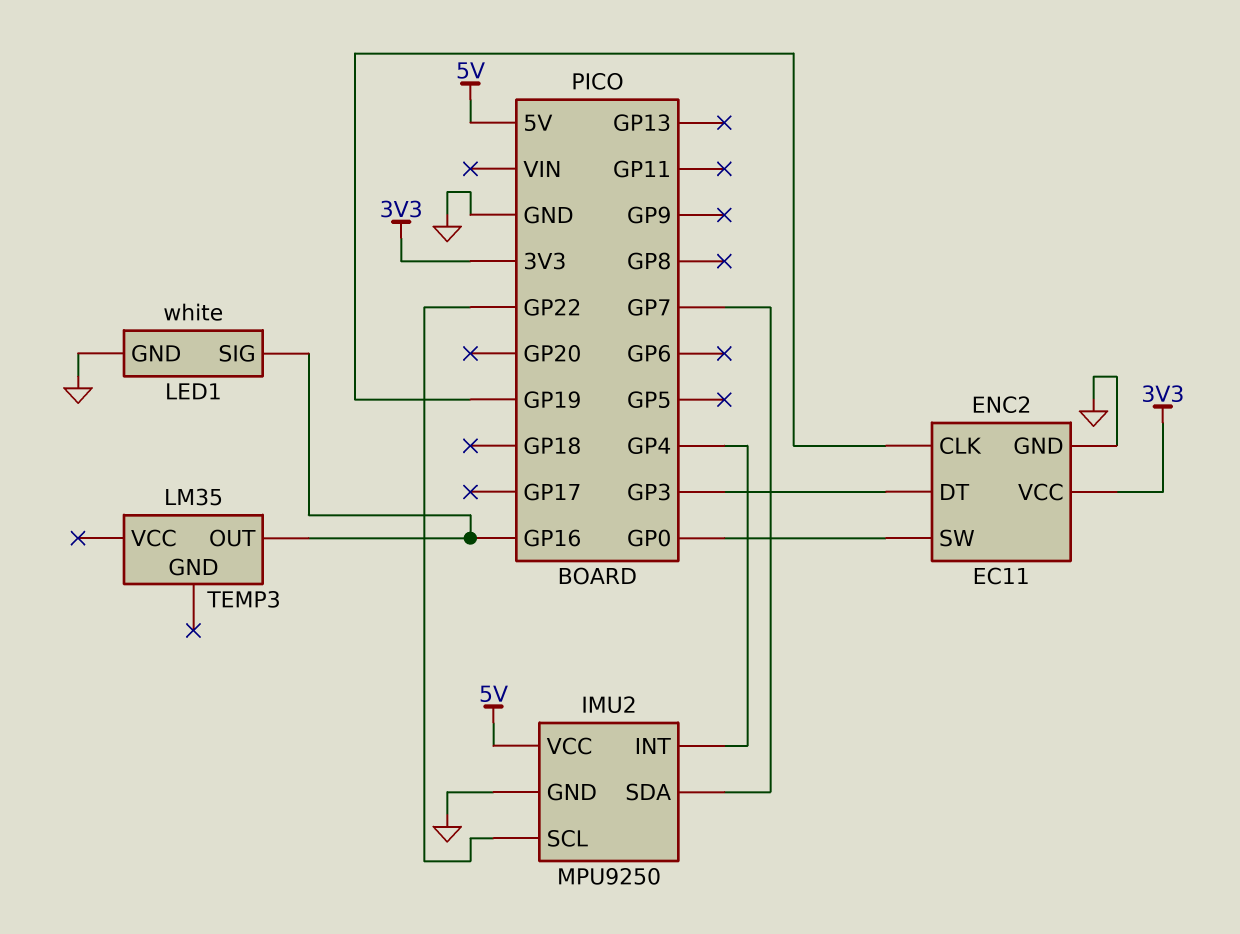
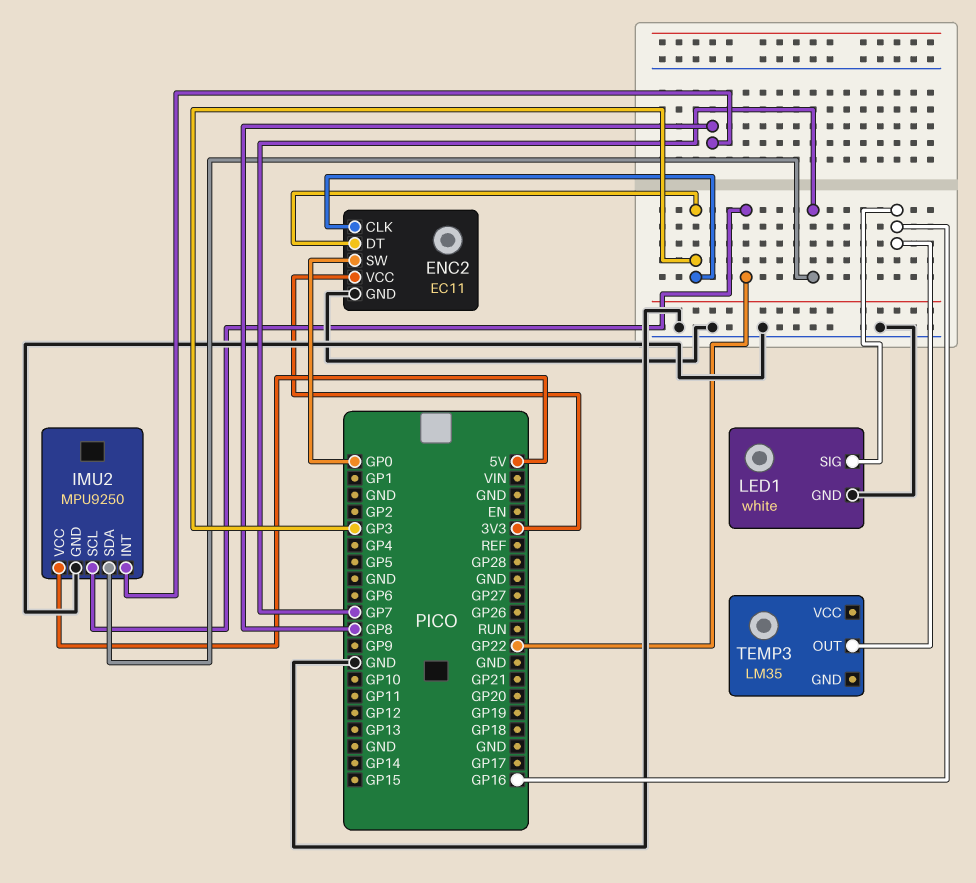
ENC2 pin CLK: GP19 -> GP3
IMU2 pin INT: GP4 -> GP8

